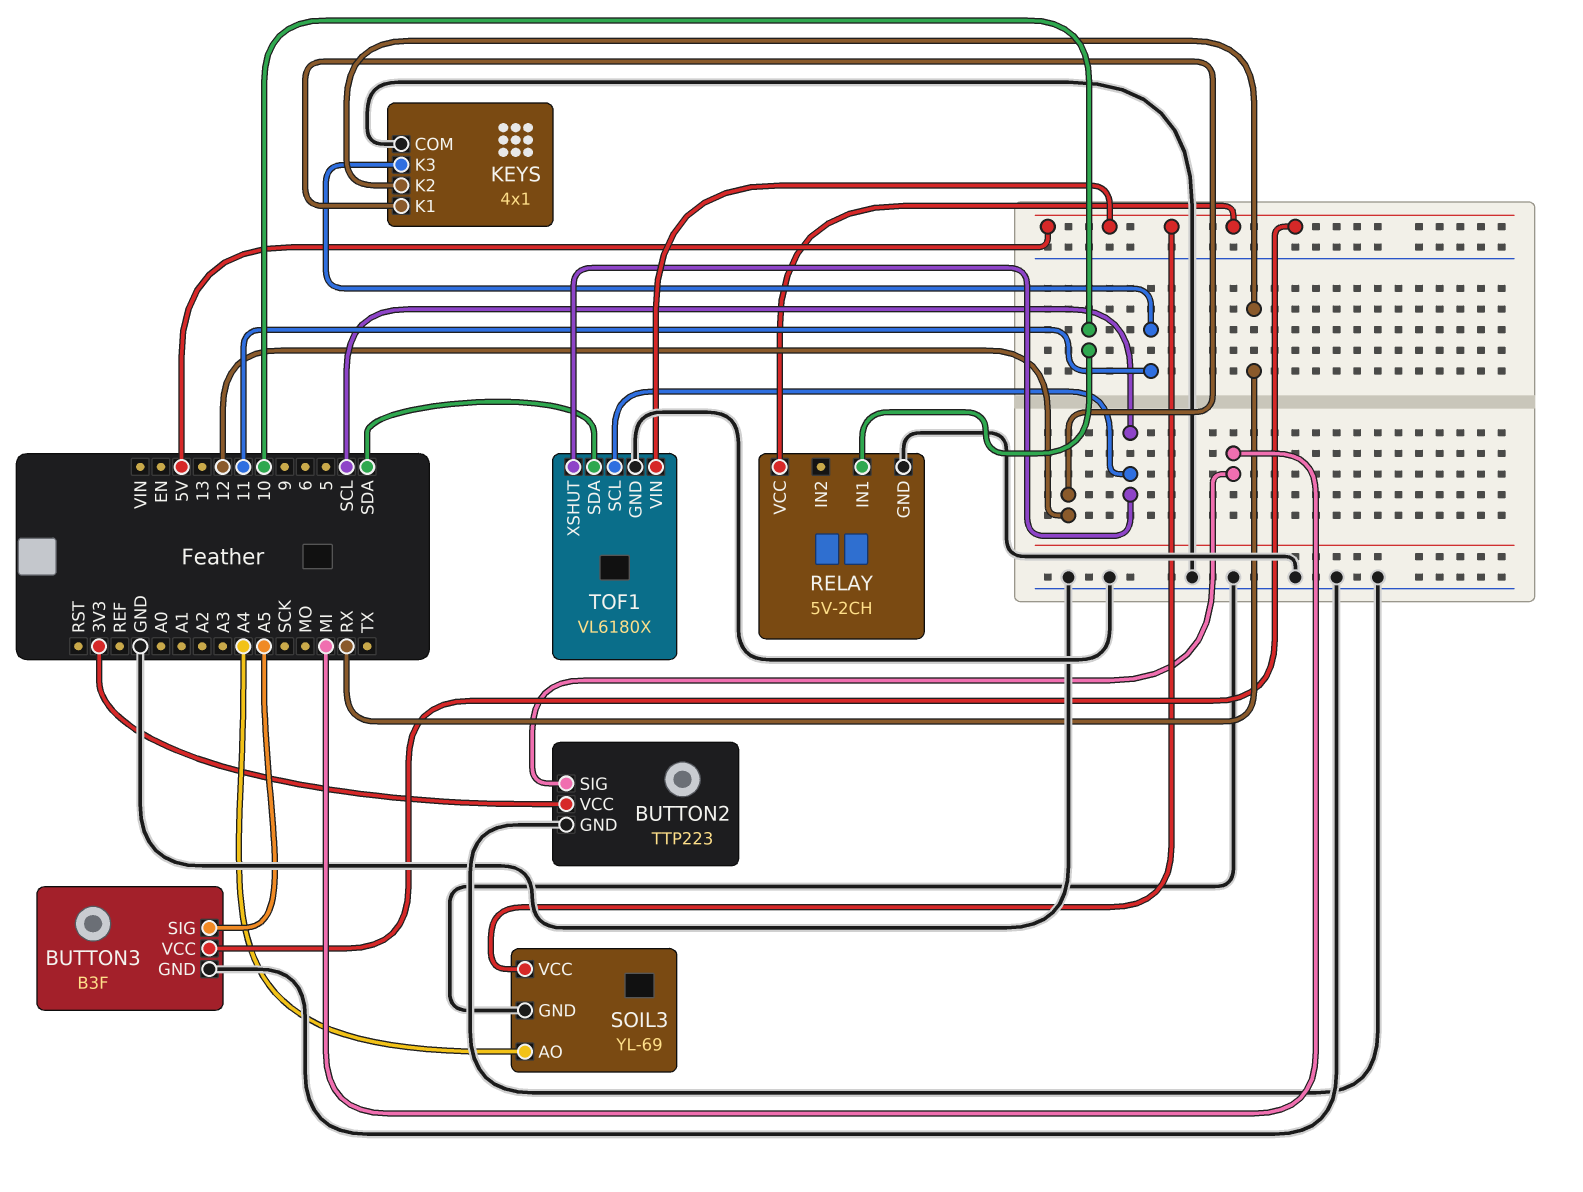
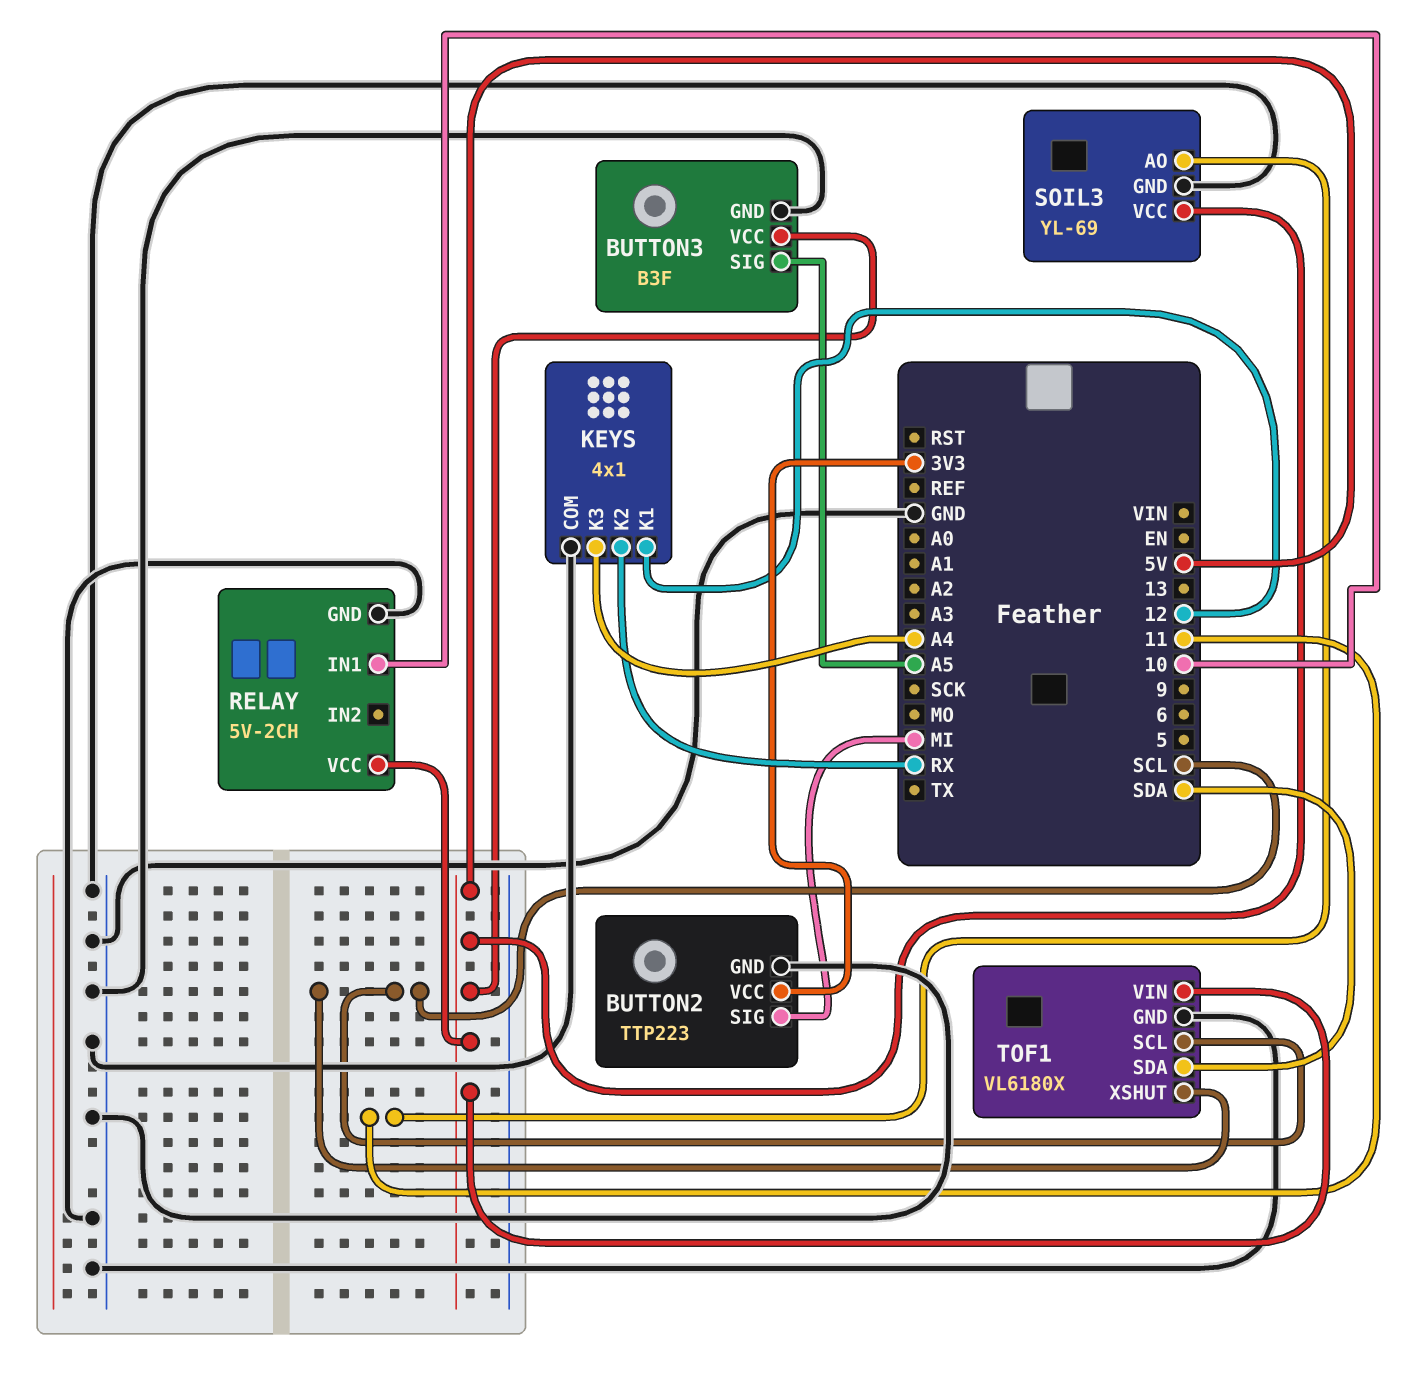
KEYS pin K3: 11 -> A4
SOIL3 pin AO: A4 -> 11

